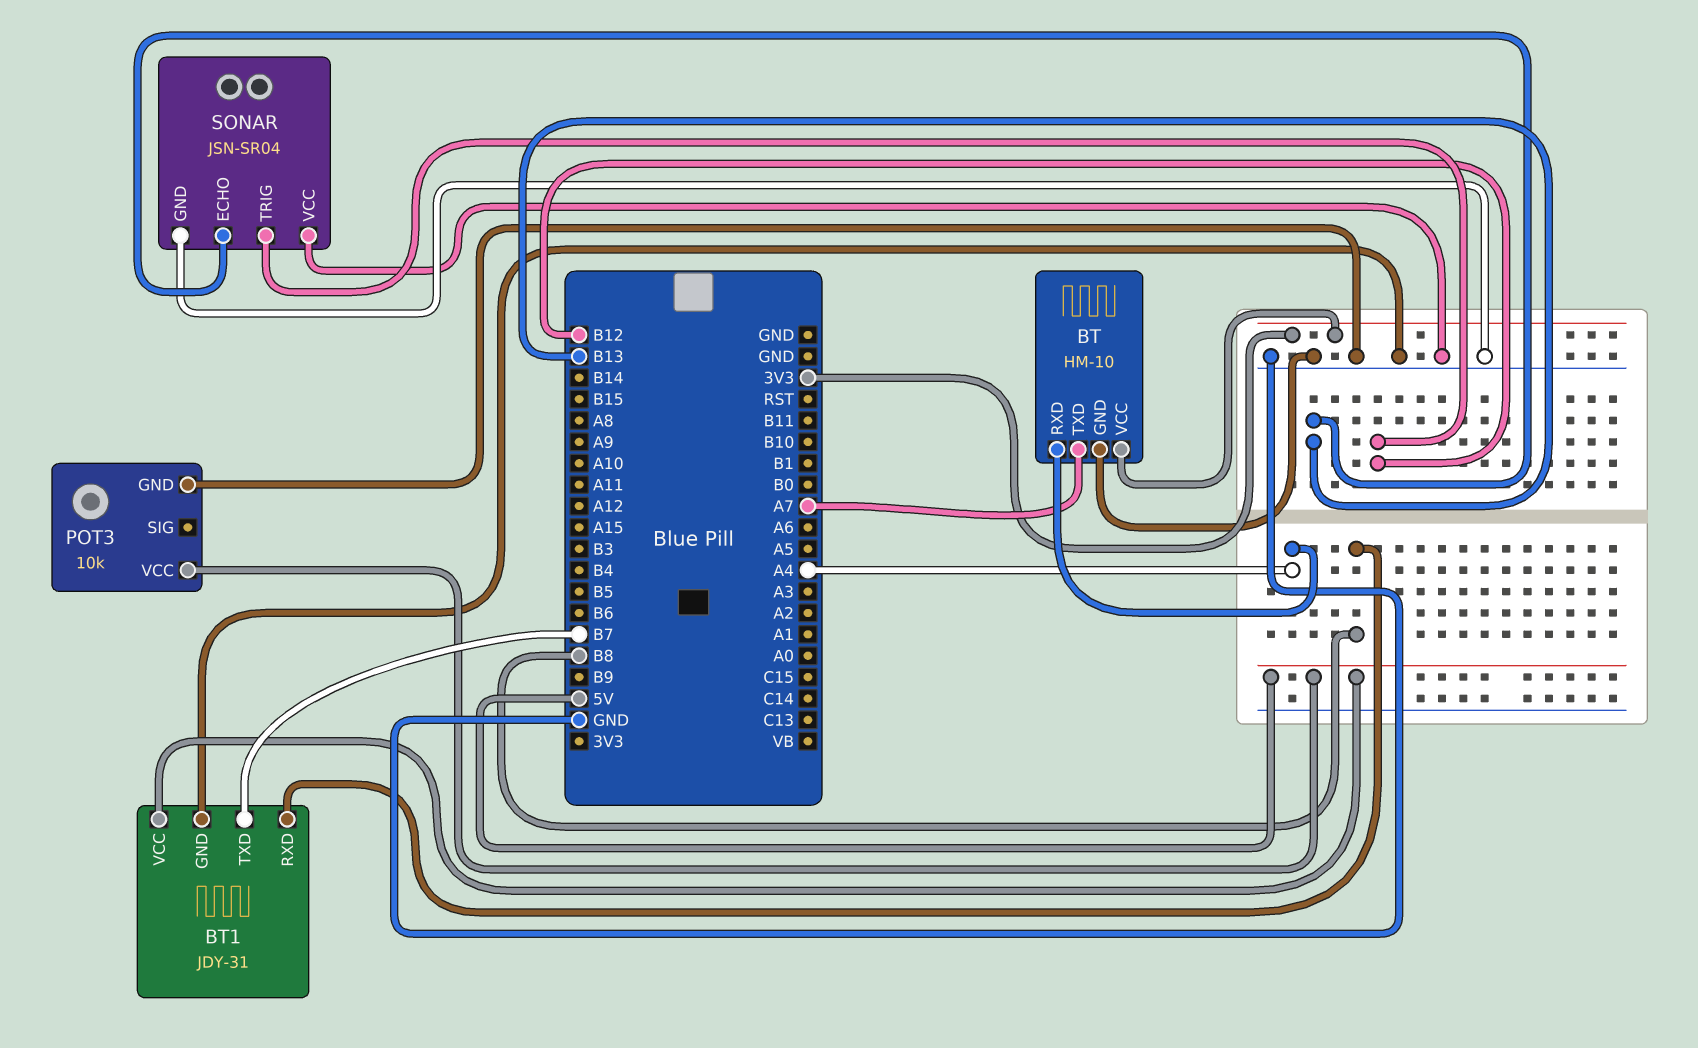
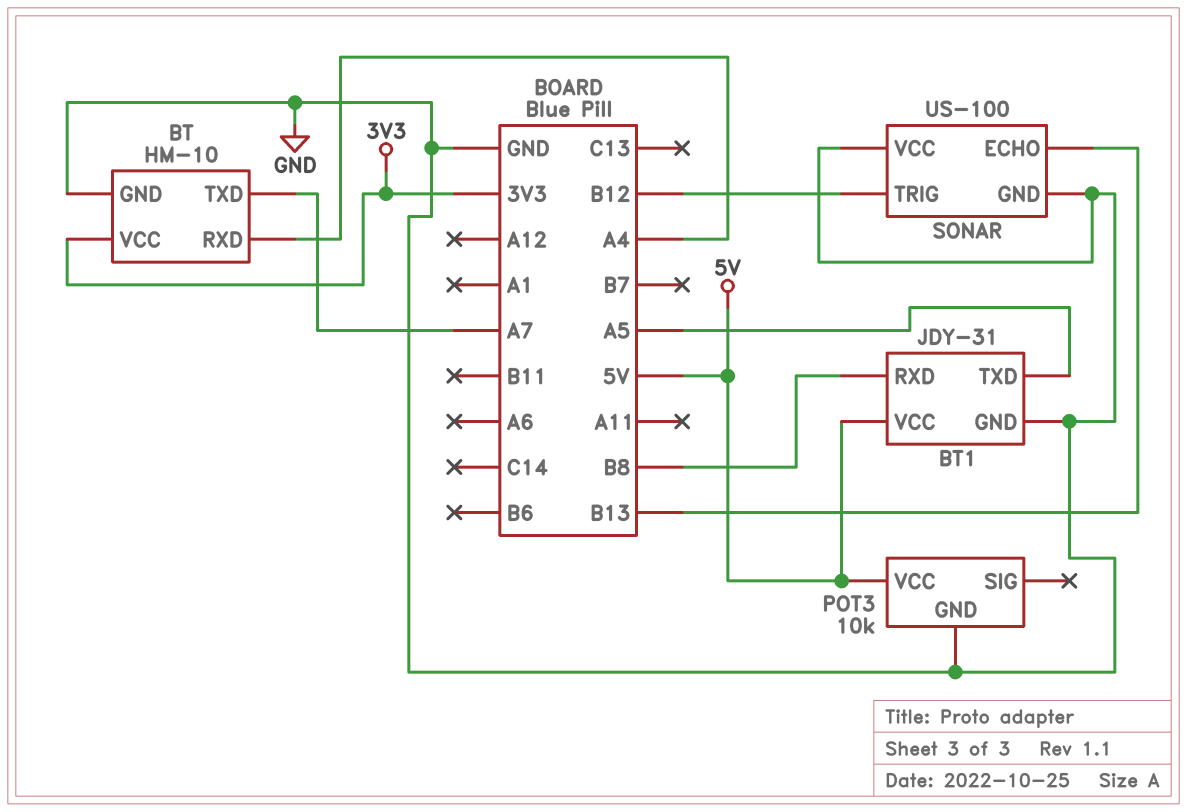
BT1 pin TXD: B7 -> A5
SONAR: JSN-SR04 -> US-100

